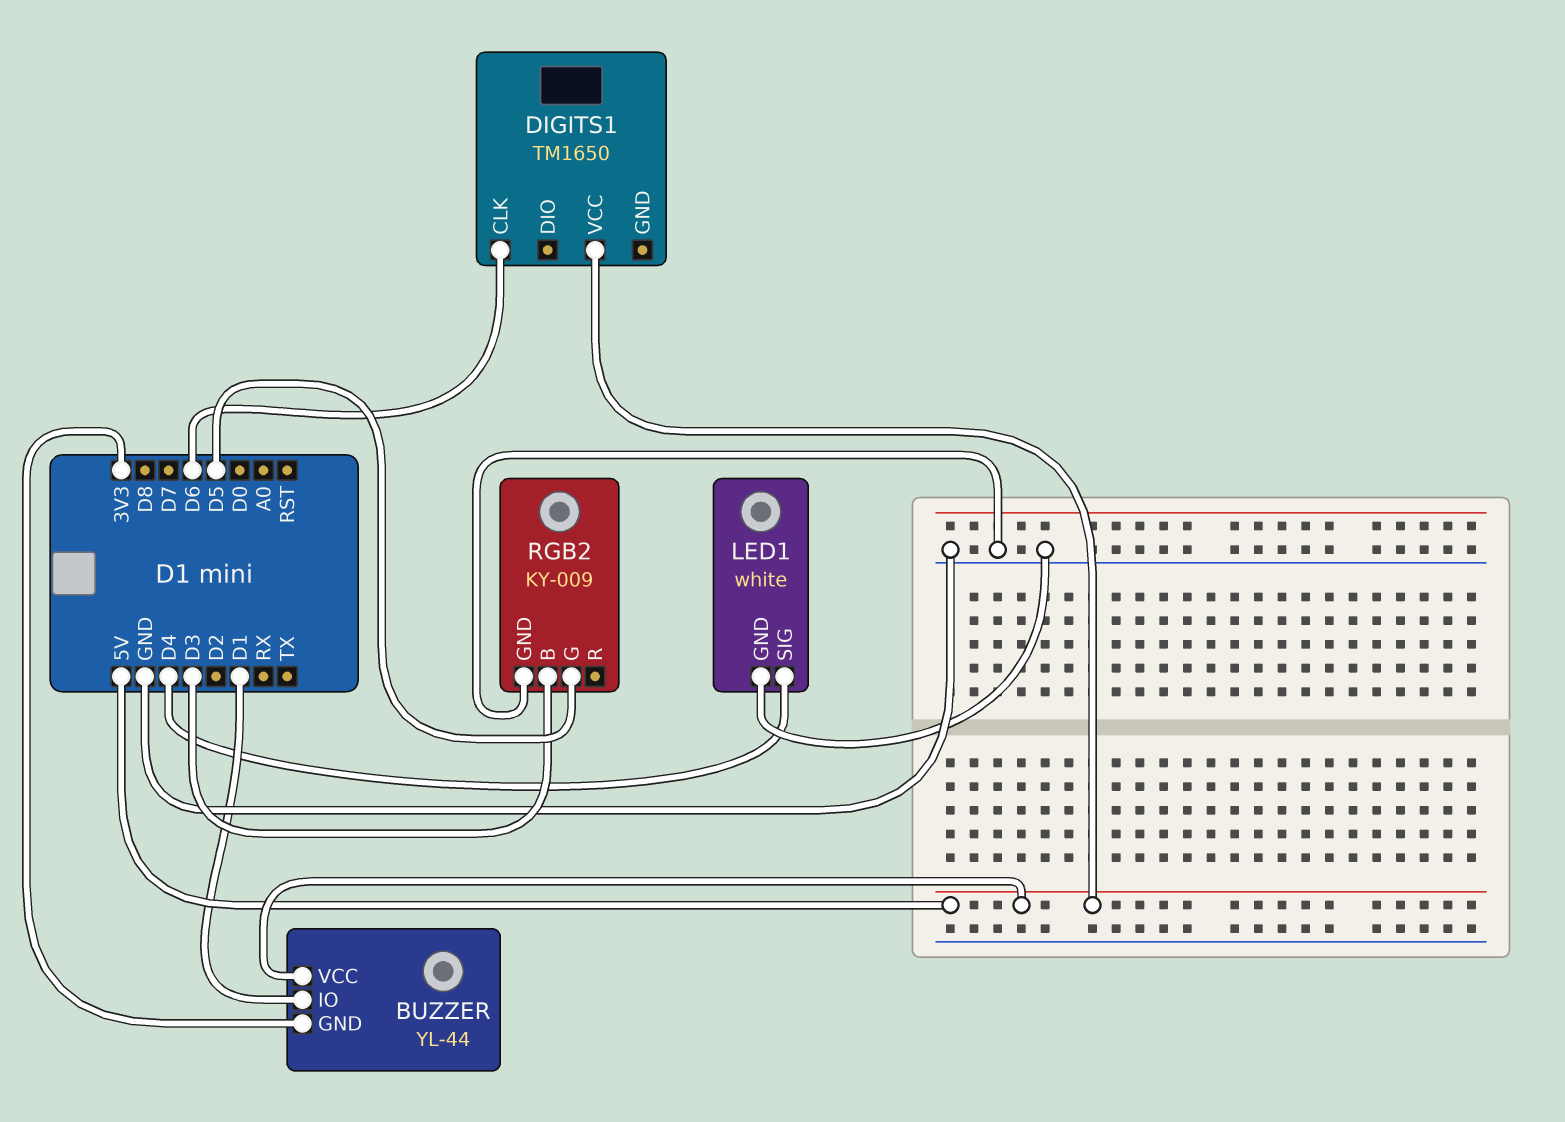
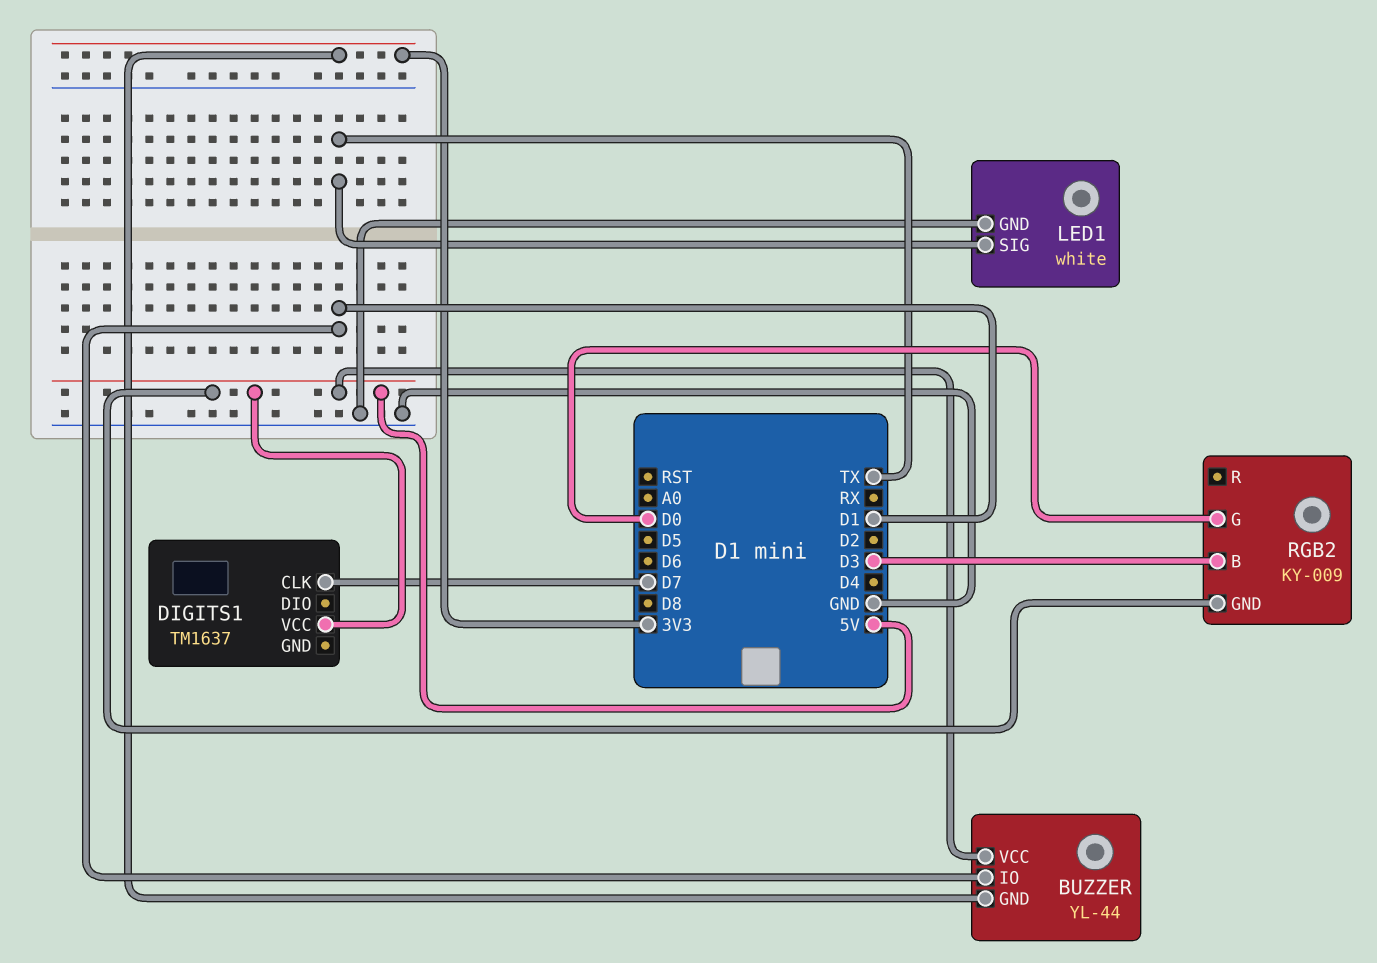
DIGITS1: TM1650 -> TM1637
DIGITS1 pin CLK: D6 -> D7
LED1 pin SIG: D4 -> TX
RGB2 pin G: D5 -> D0
RGB2 pin GND: GND -> 5V

